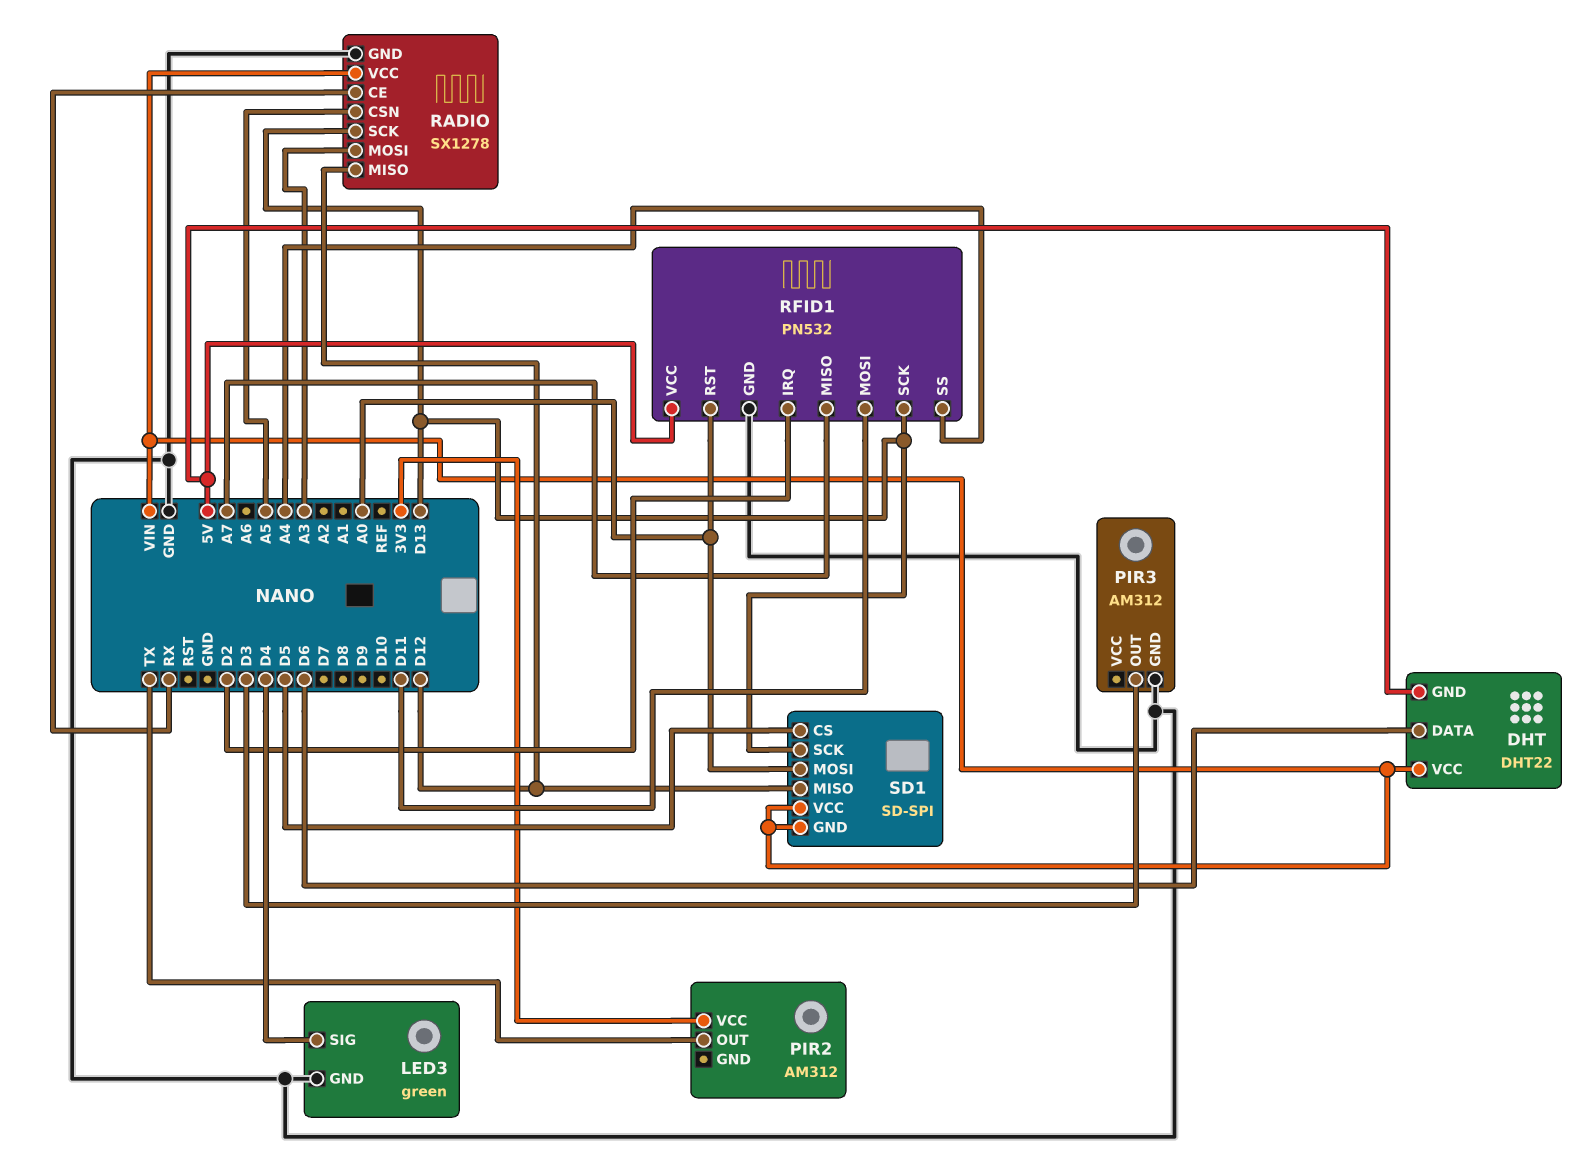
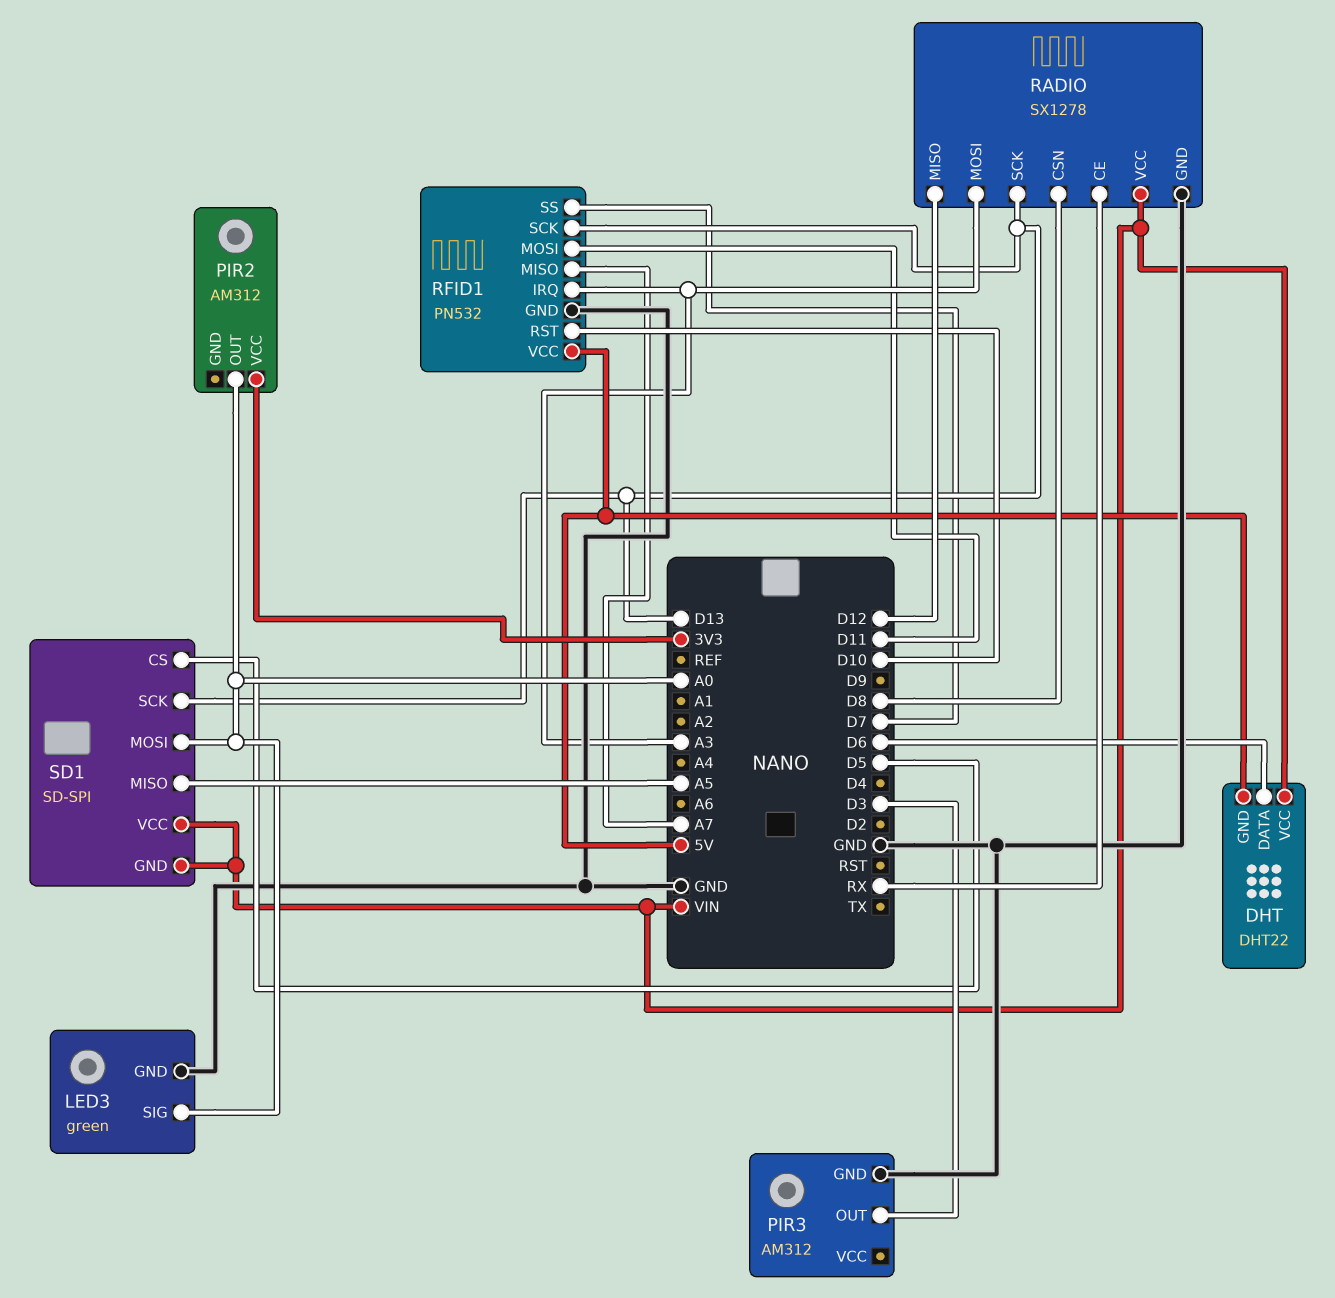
LED3 pin SIG: D4 -> A0
PIR2 pin OUT: TX -> A0
RADIO pin CSN: A5 -> D8
RFID1 pin IRQ: D2 -> A3
RFID1 pin RST: A0 -> D10
RFID1 pin SS: A4 -> D7
SD1 pin MISO: D12 -> A5

